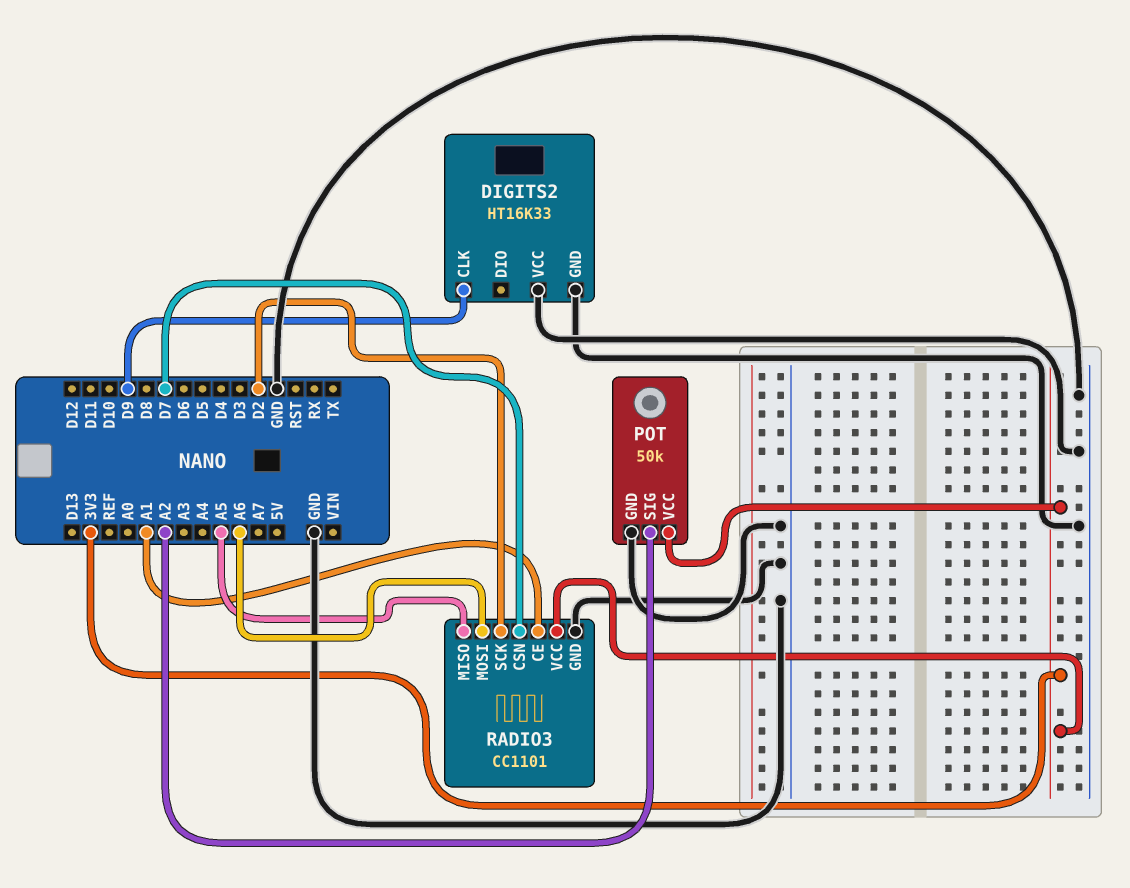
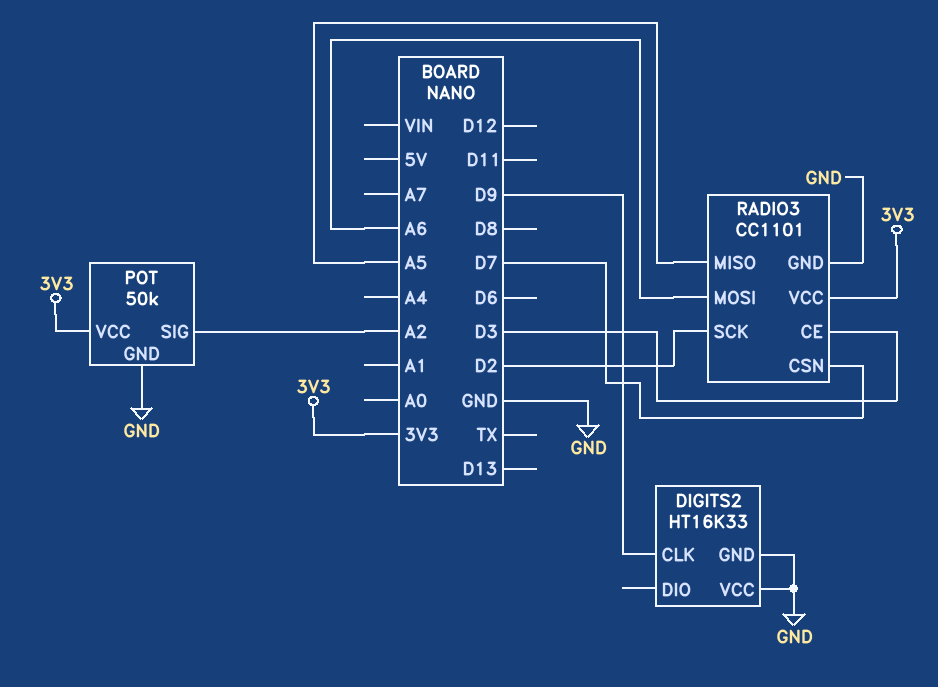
RADIO3 pin CE: A1 -> D3

